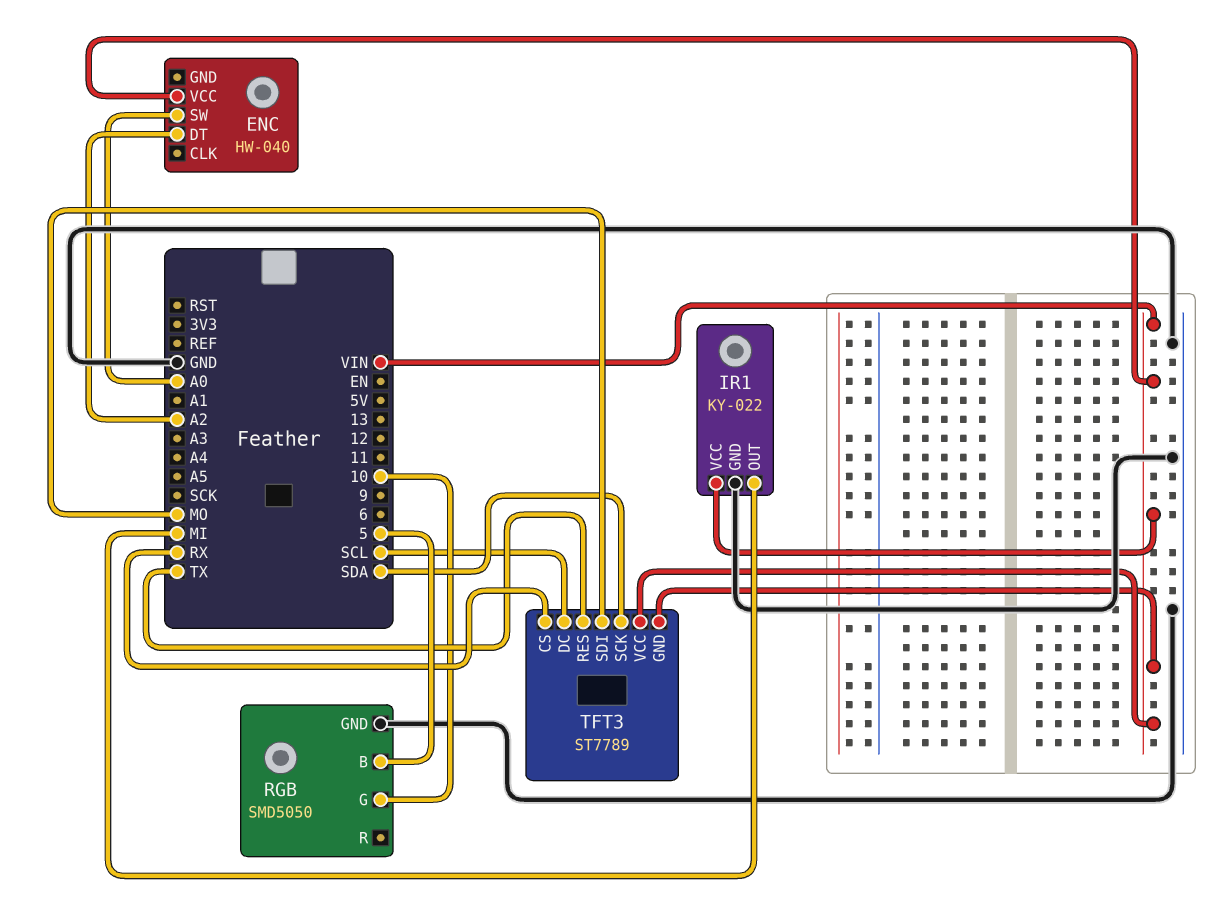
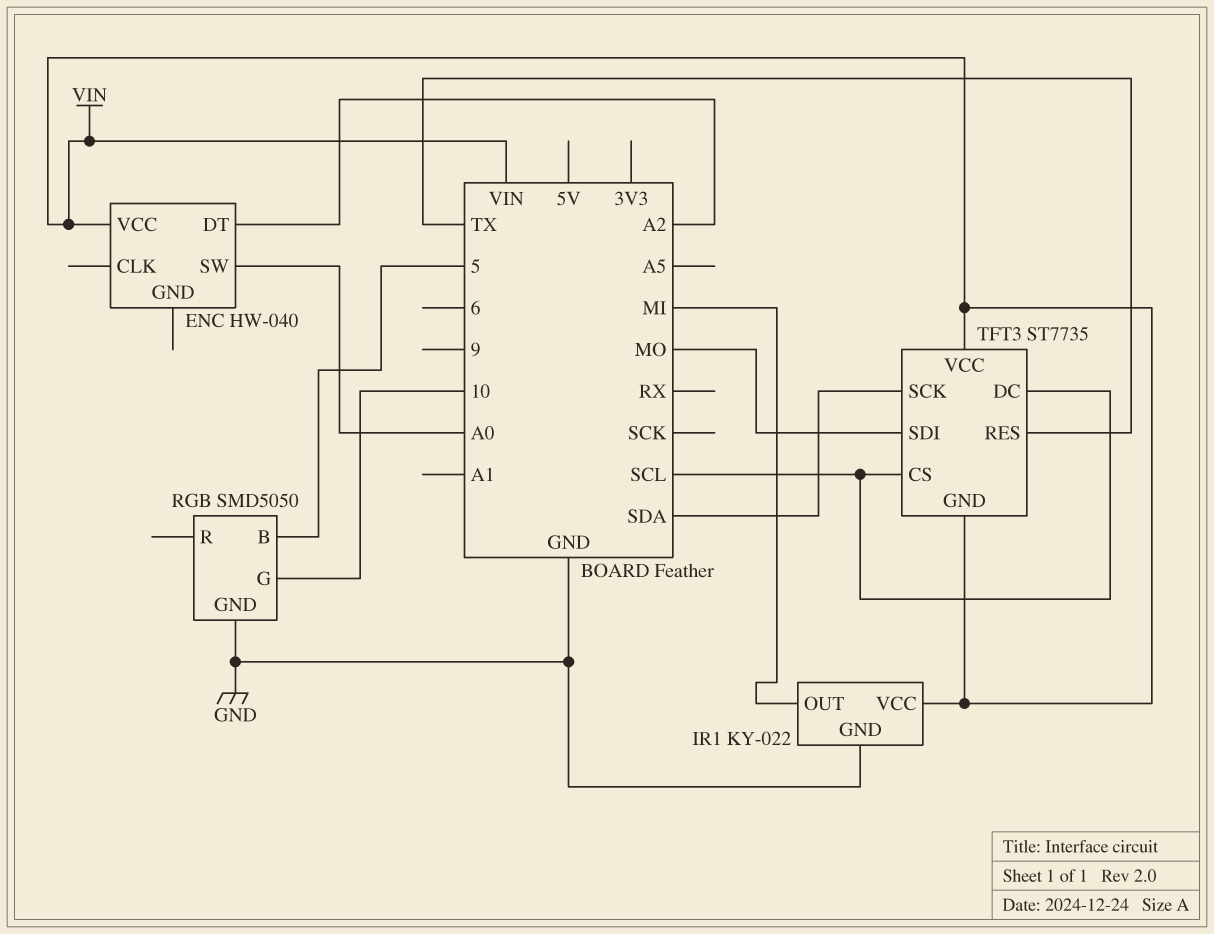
TFT3: ST7789 -> ST7735
TFT3 pin CS: RX -> SCL

